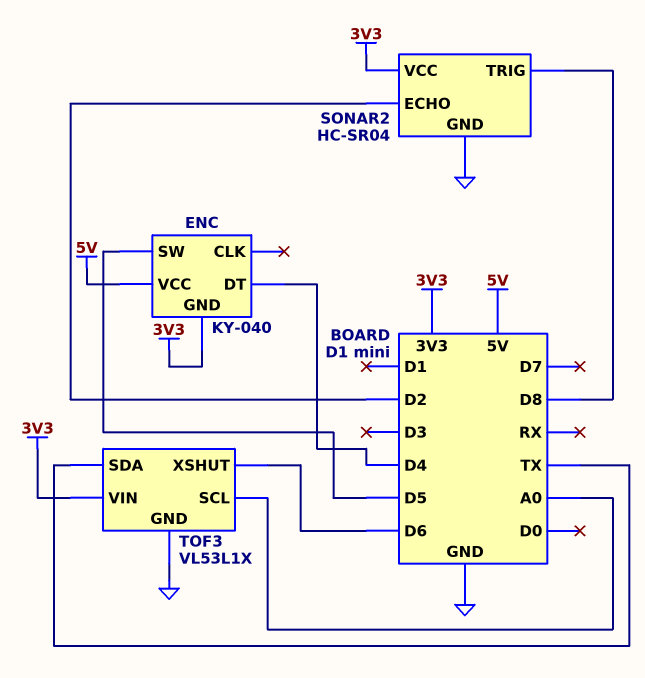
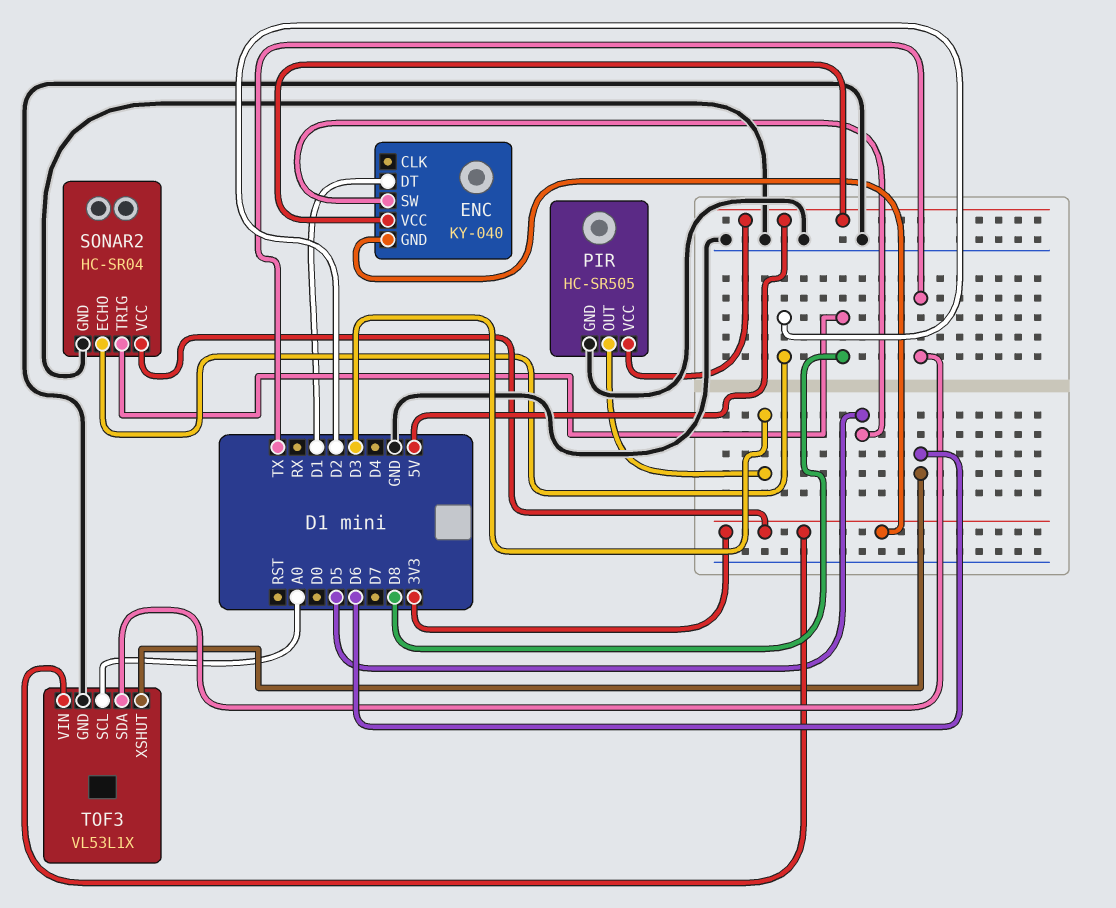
ENC pin DT: D4 -> D1
PIR: none -> HC-SR505
PIR pin GND: none -> GND
PIR pin OUT: none -> D3
PIR pin VCC: none -> 5V

